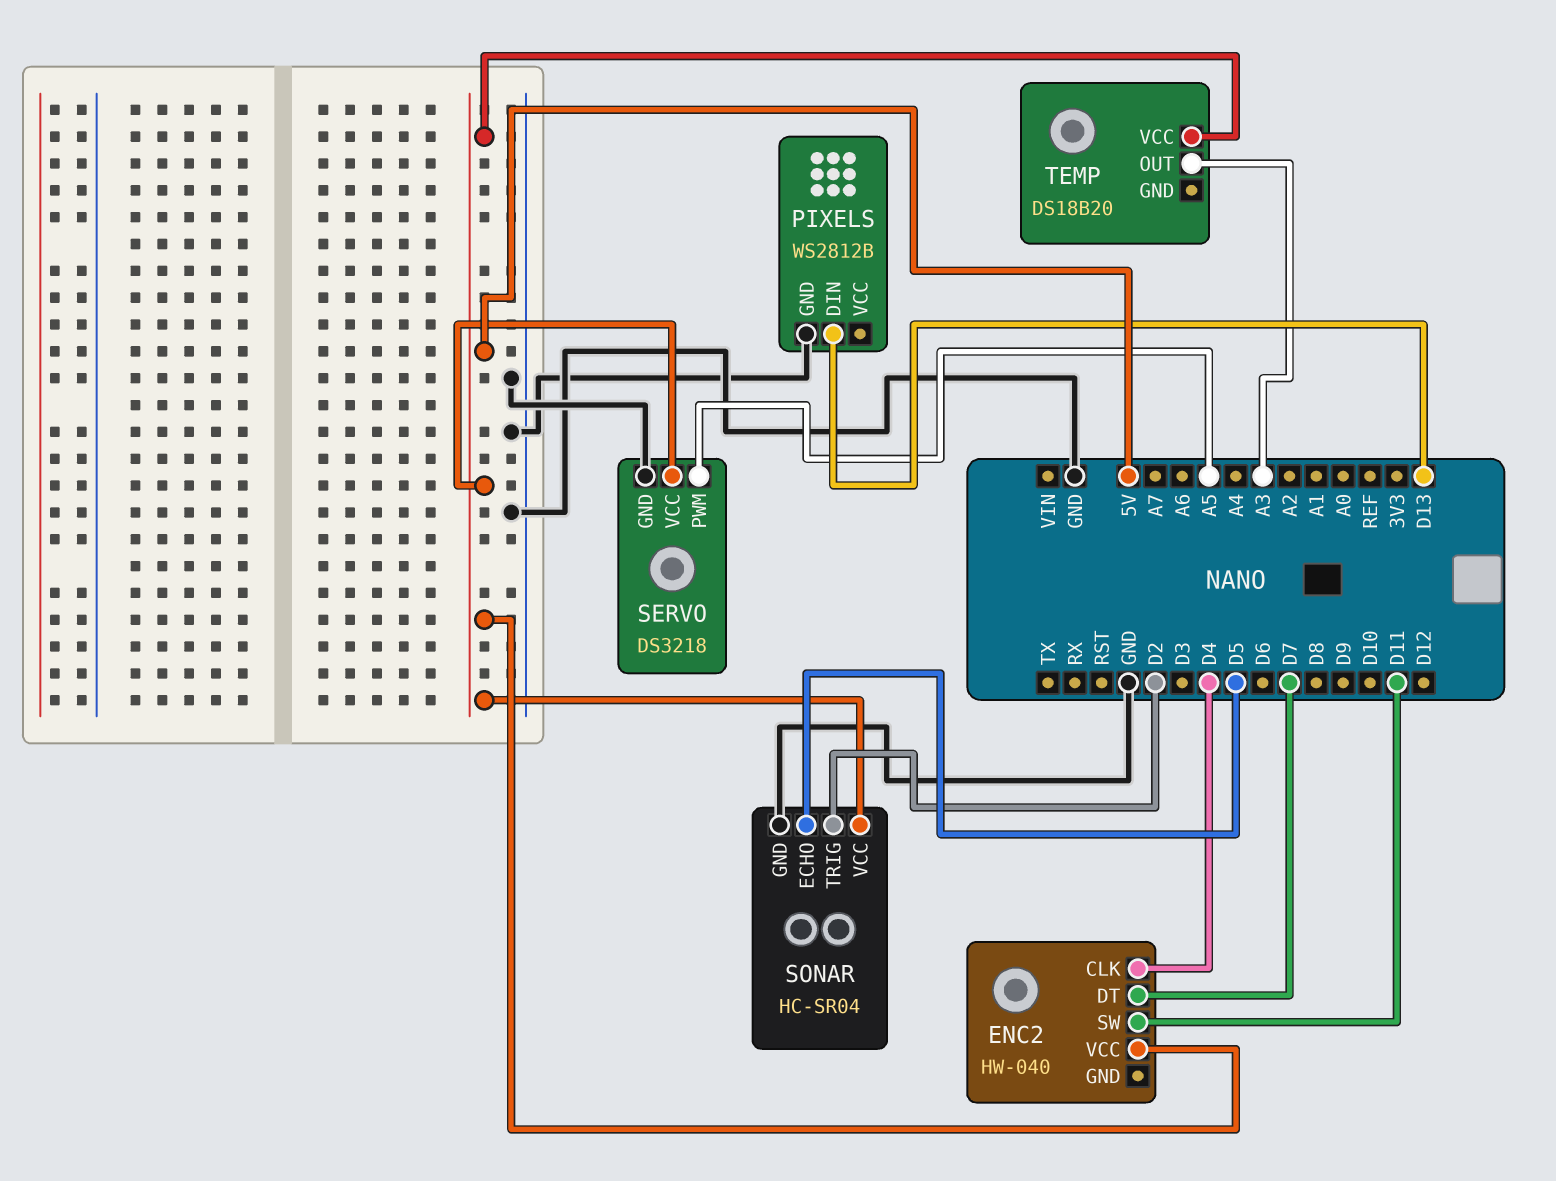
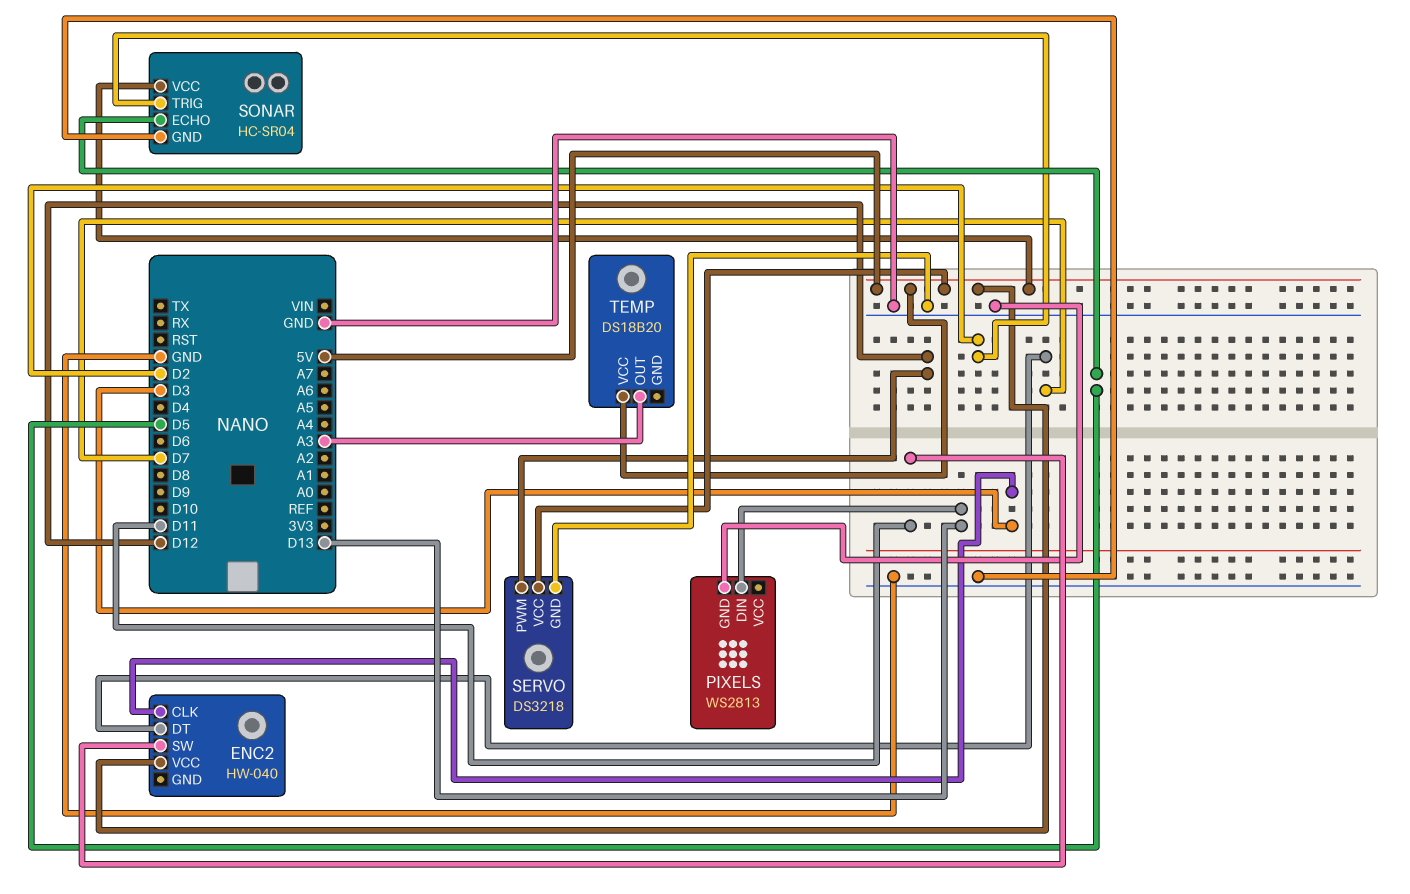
ENC2 pin CLK: D4 -> D3
PIXELS: WS2812B -> WS2813
SERVO pin PWM: A5 -> D12

